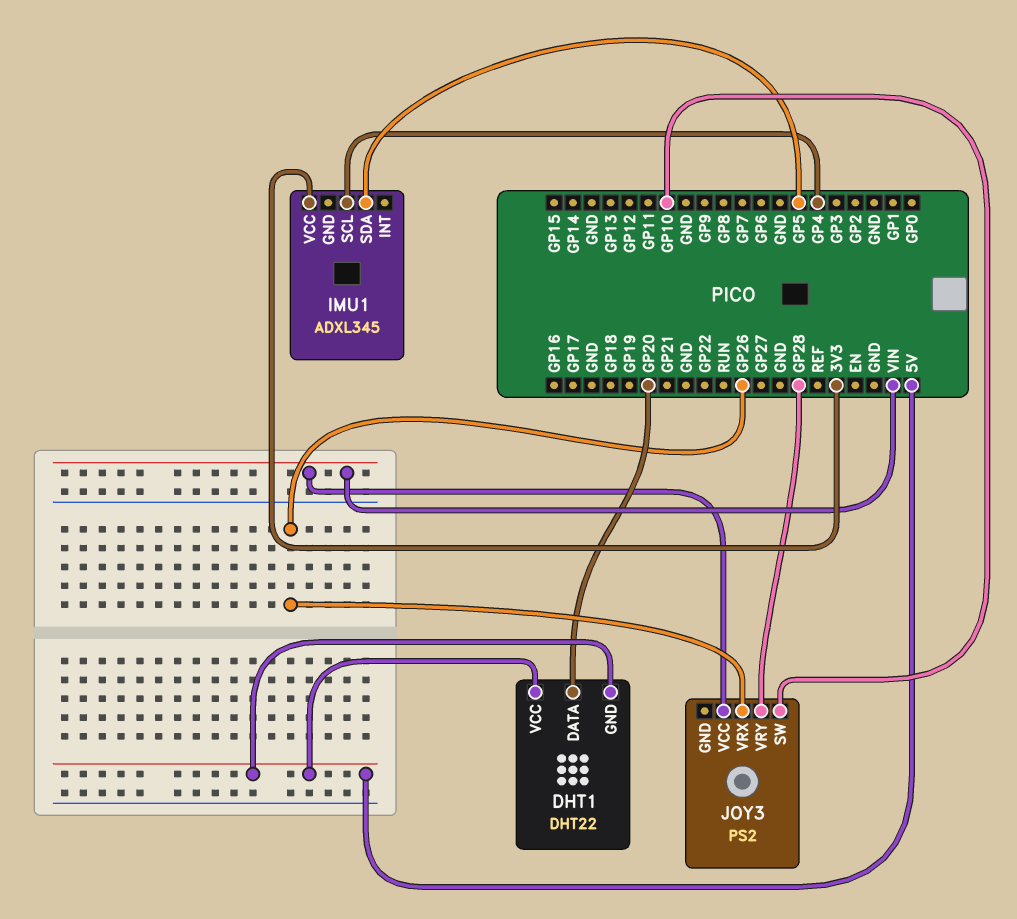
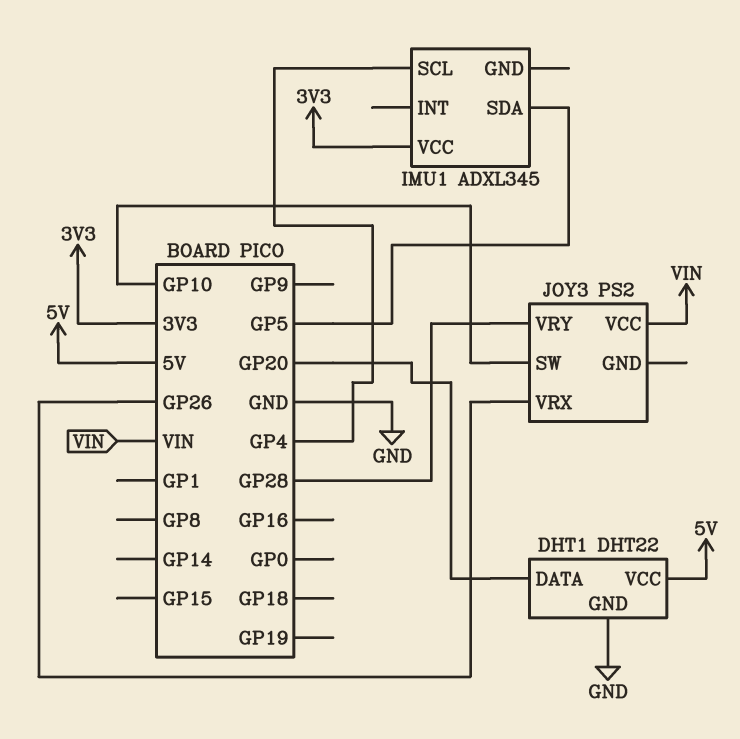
DHT1 pin GND: 5V -> GND

